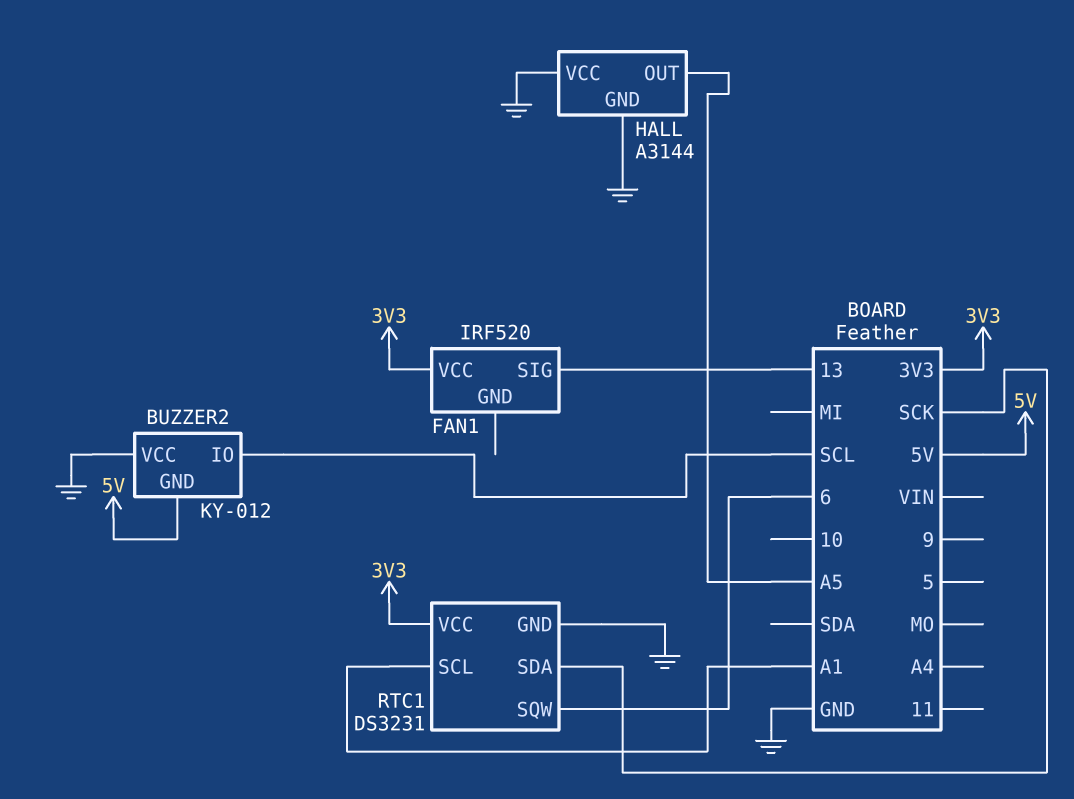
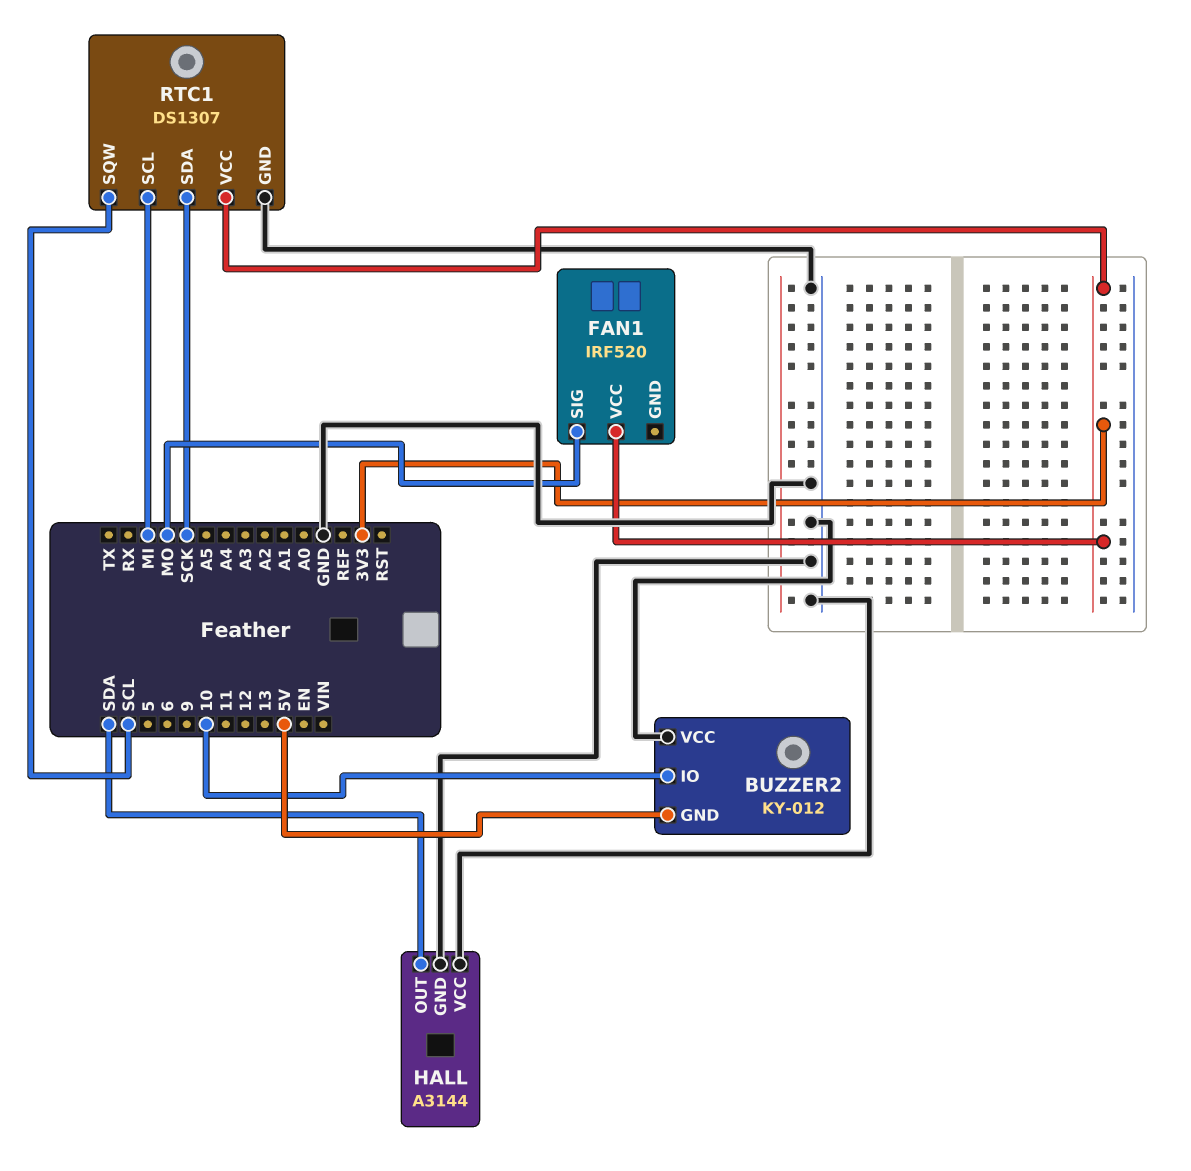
BUZZER2 pin IO: SCL -> 10
FAN1 pin SIG: 13 -> MO
HALL pin OUT: A5 -> SDA
RTC1: DS3231 -> DS1307
RTC1 pin SCL: A1 -> MI
RTC1 pin SQW: 6 -> SCL

